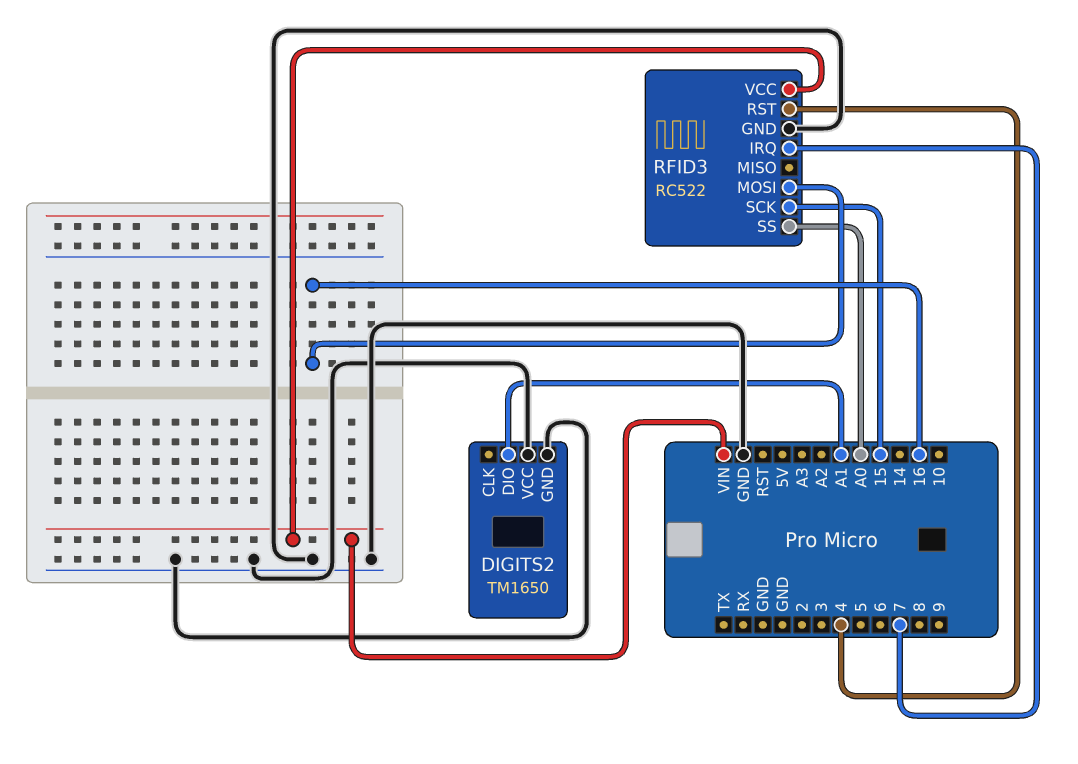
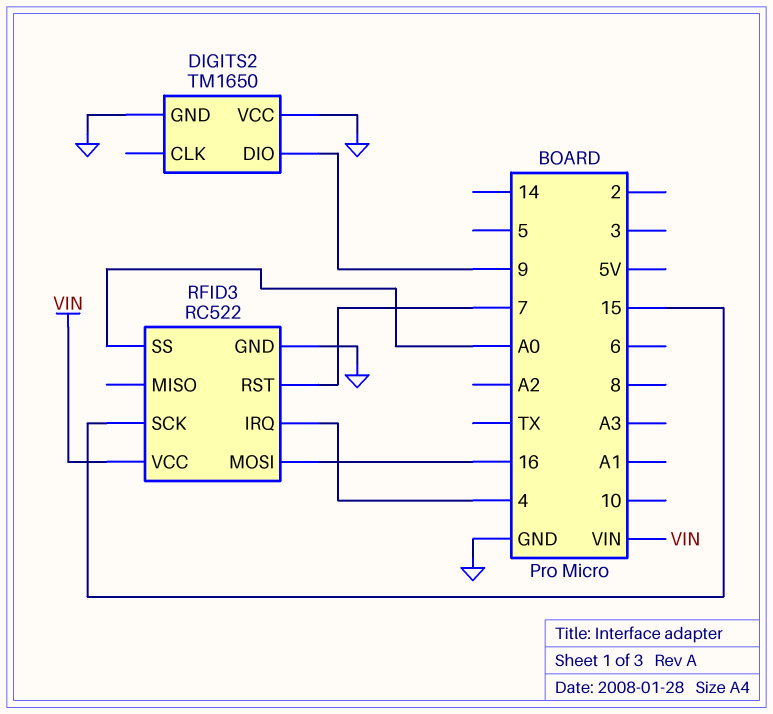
DIGITS2 pin DIO: A1 -> 9
RFID3 pin IRQ: 7 -> 4
RFID3 pin RST: 4 -> 7

